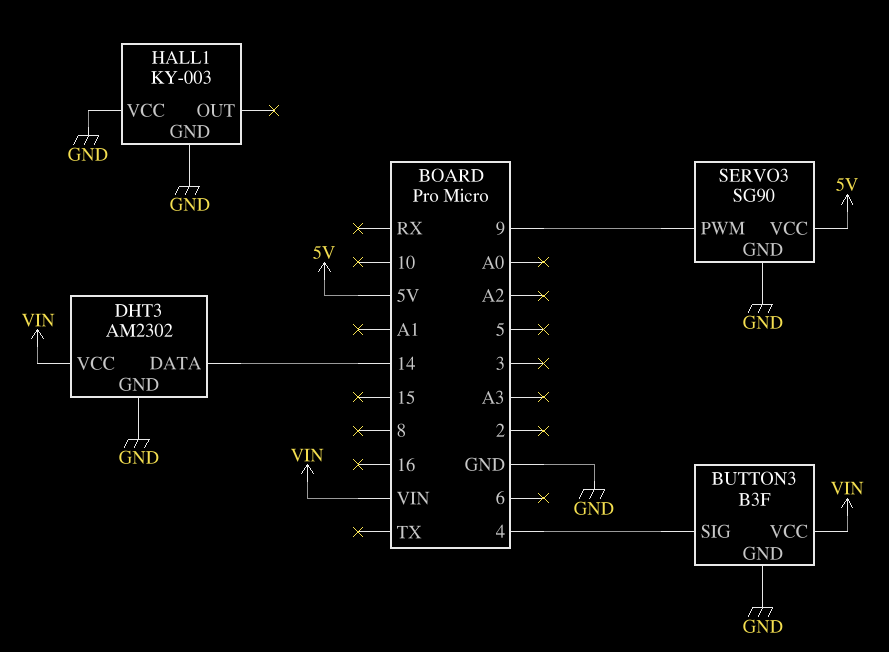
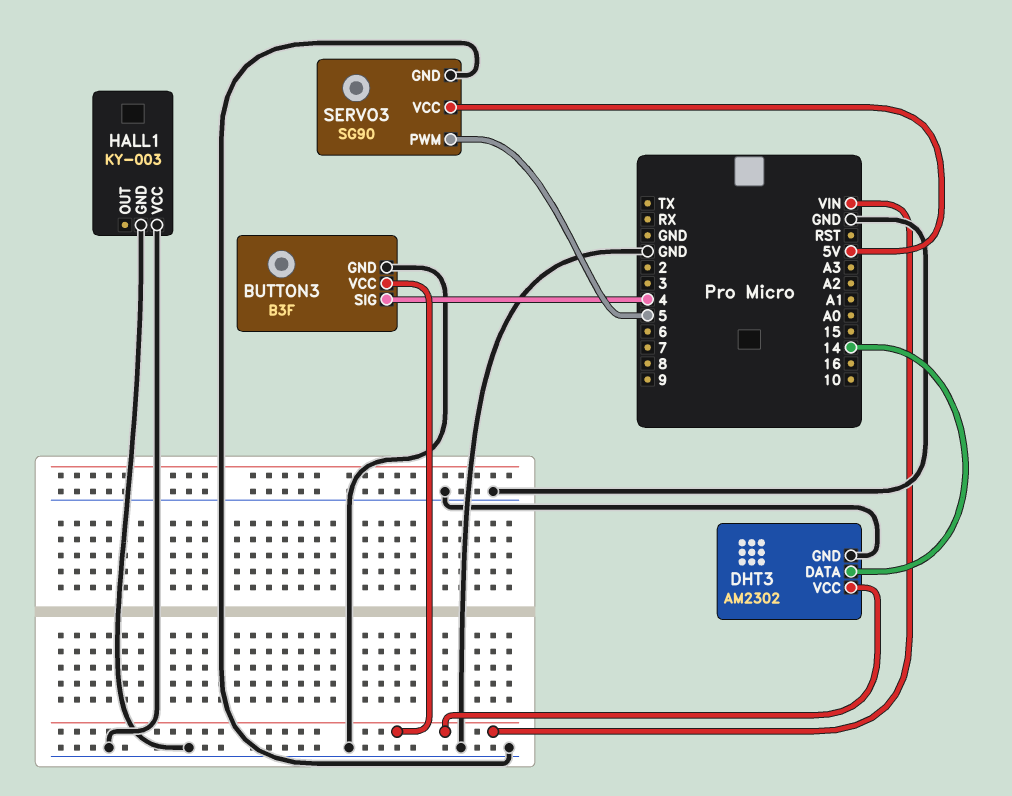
SERVO3 pin PWM: 9 -> 5

